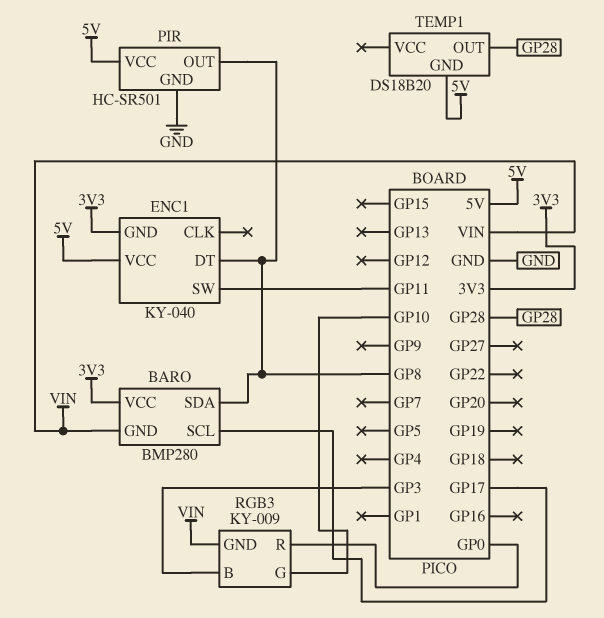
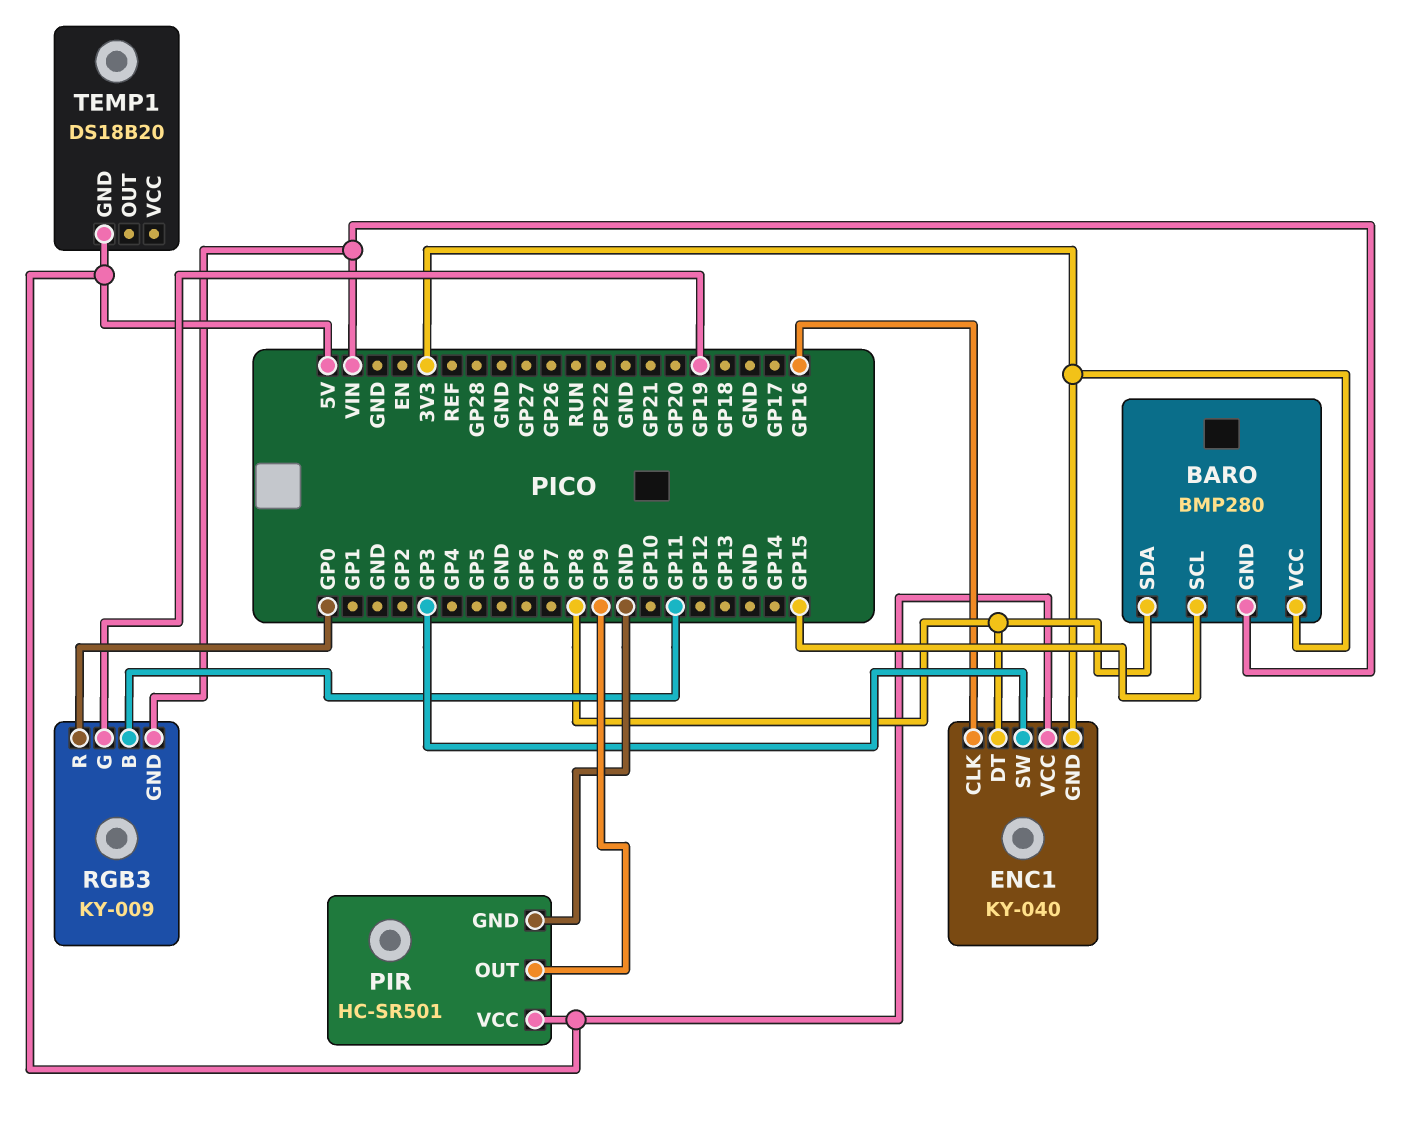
BARO pin SCL: GP17 -> GP15
ENC1 pin CLK: none -> GP16
ENC1 pin SW: GP11 -> GP3
PIR pin OUT: GP8 -> GP9
RGB3 pin B: GP3 -> GP11
RGB3 pin G: GP10 -> GP19
TEMP1 pin OUT: GP28 -> none

